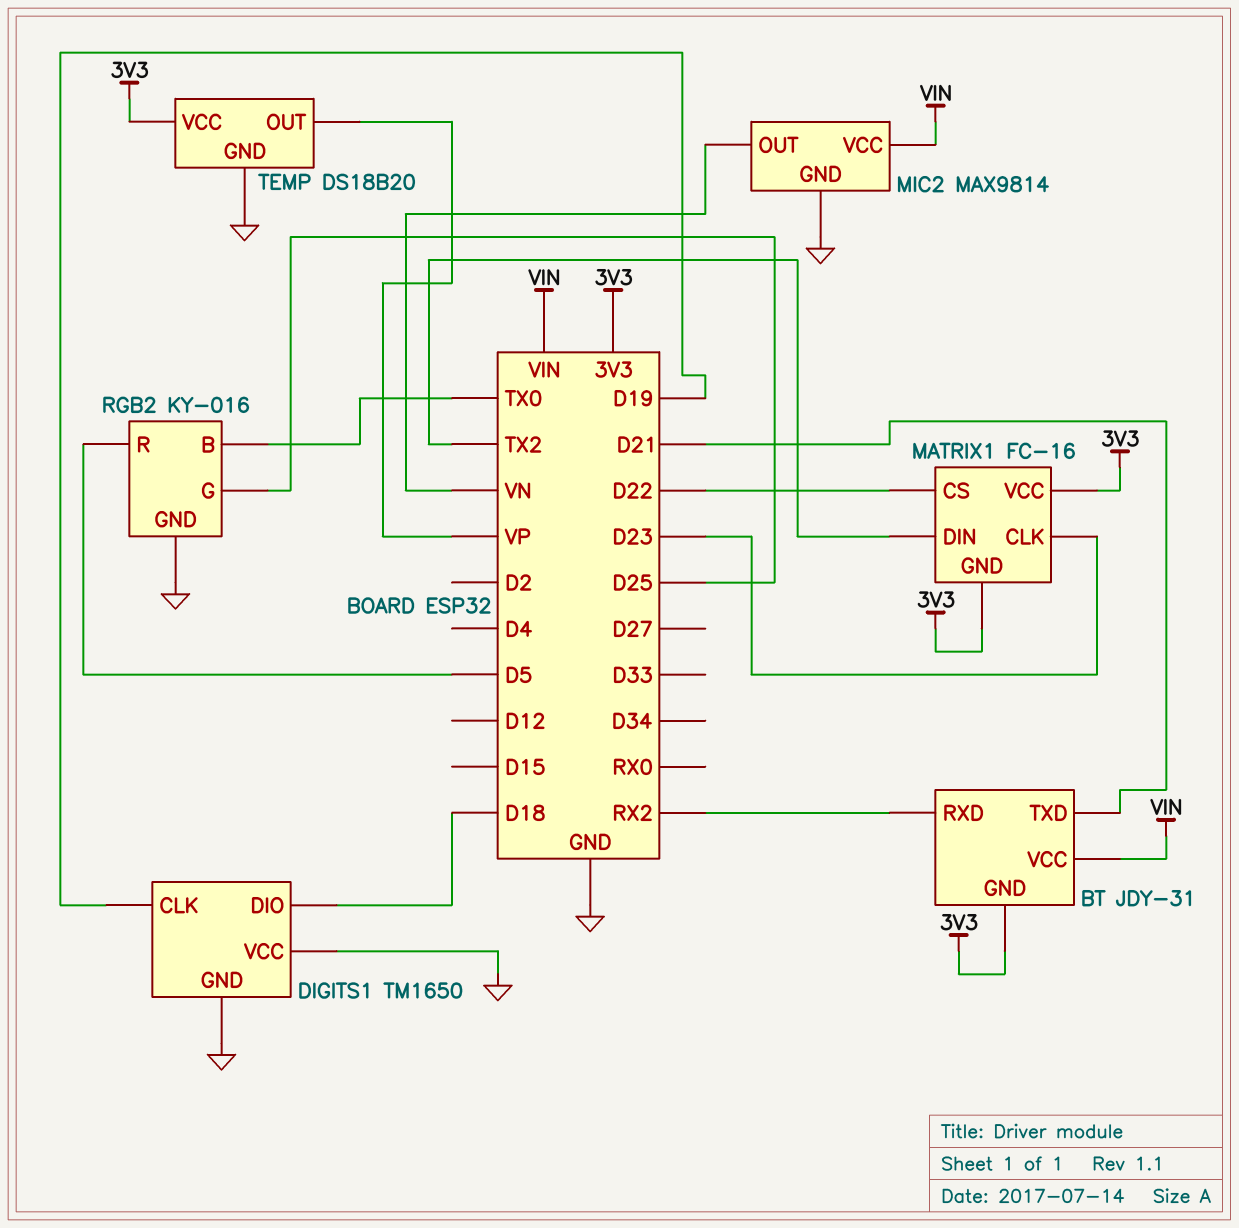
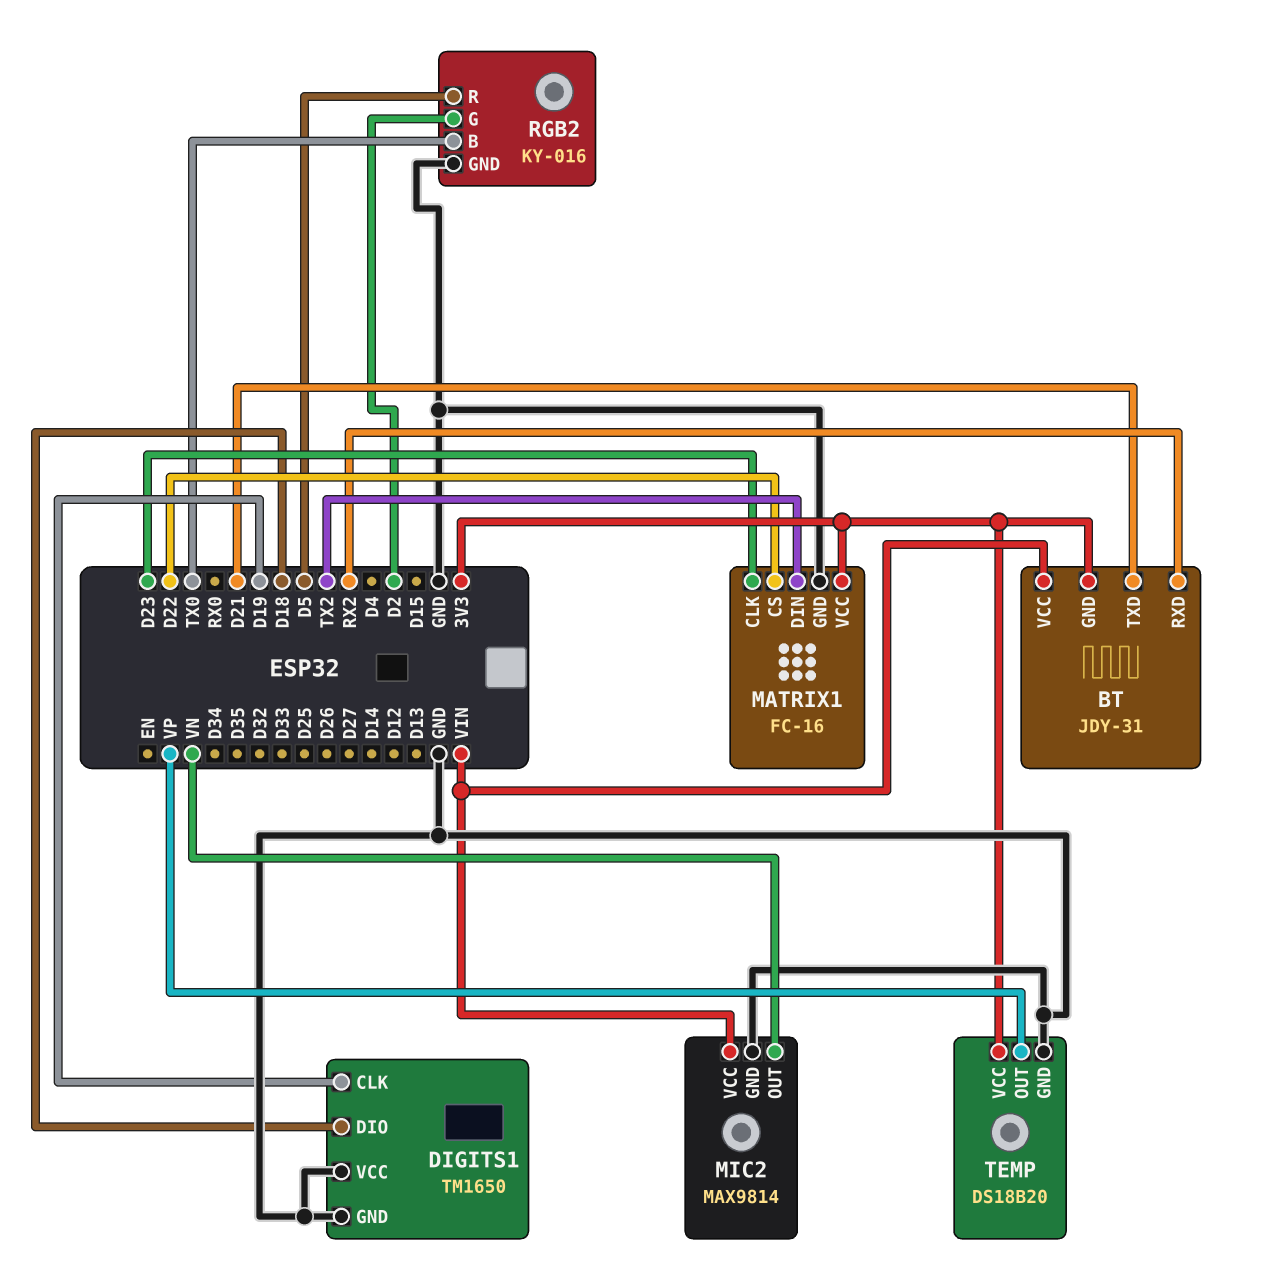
MATRIX1 pin GND: 3V3 -> GND
RGB2 pin G: D25 -> D2

